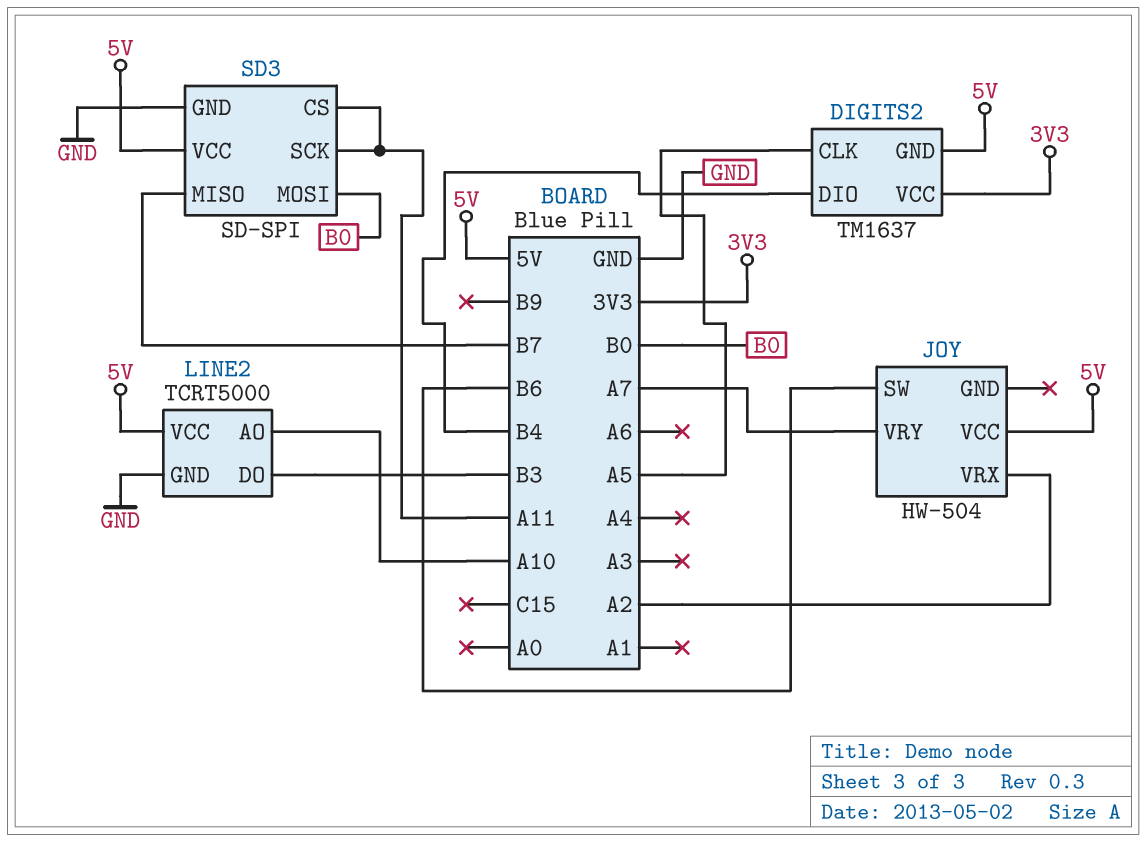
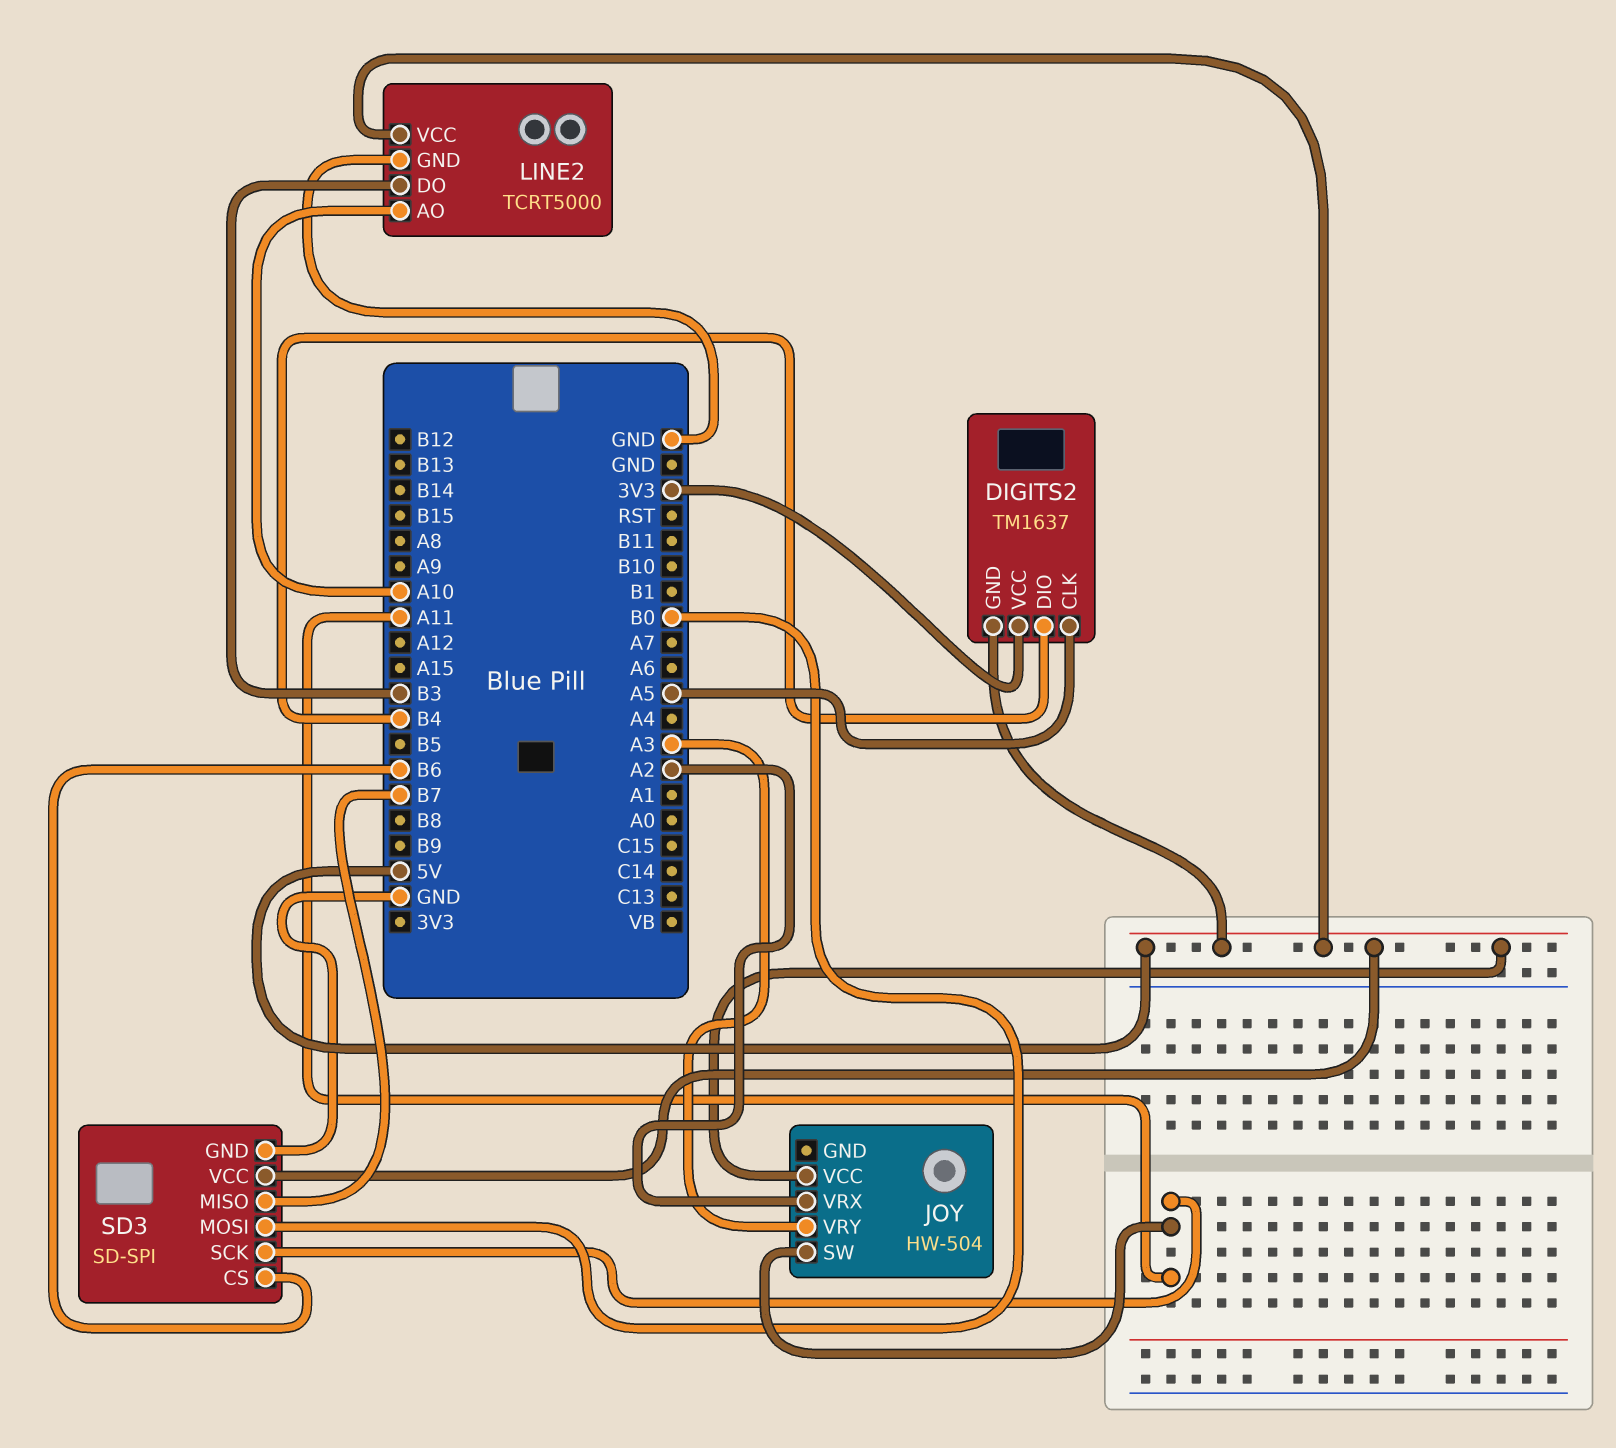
JOY pin SW: B6 -> A11
JOY pin VRY: A7 -> A3
SD3 pin CS: A11 -> B6

